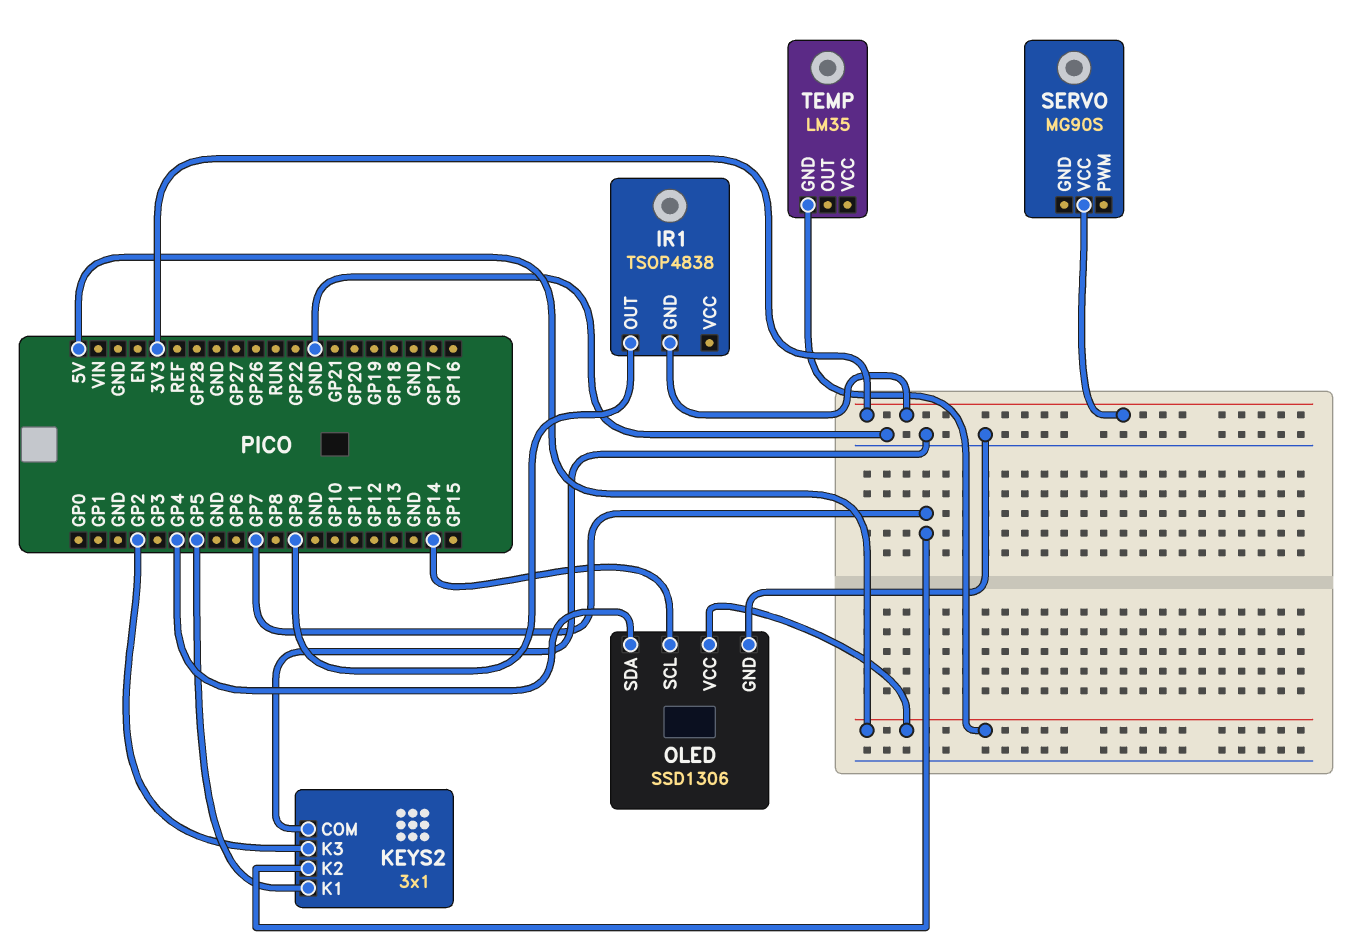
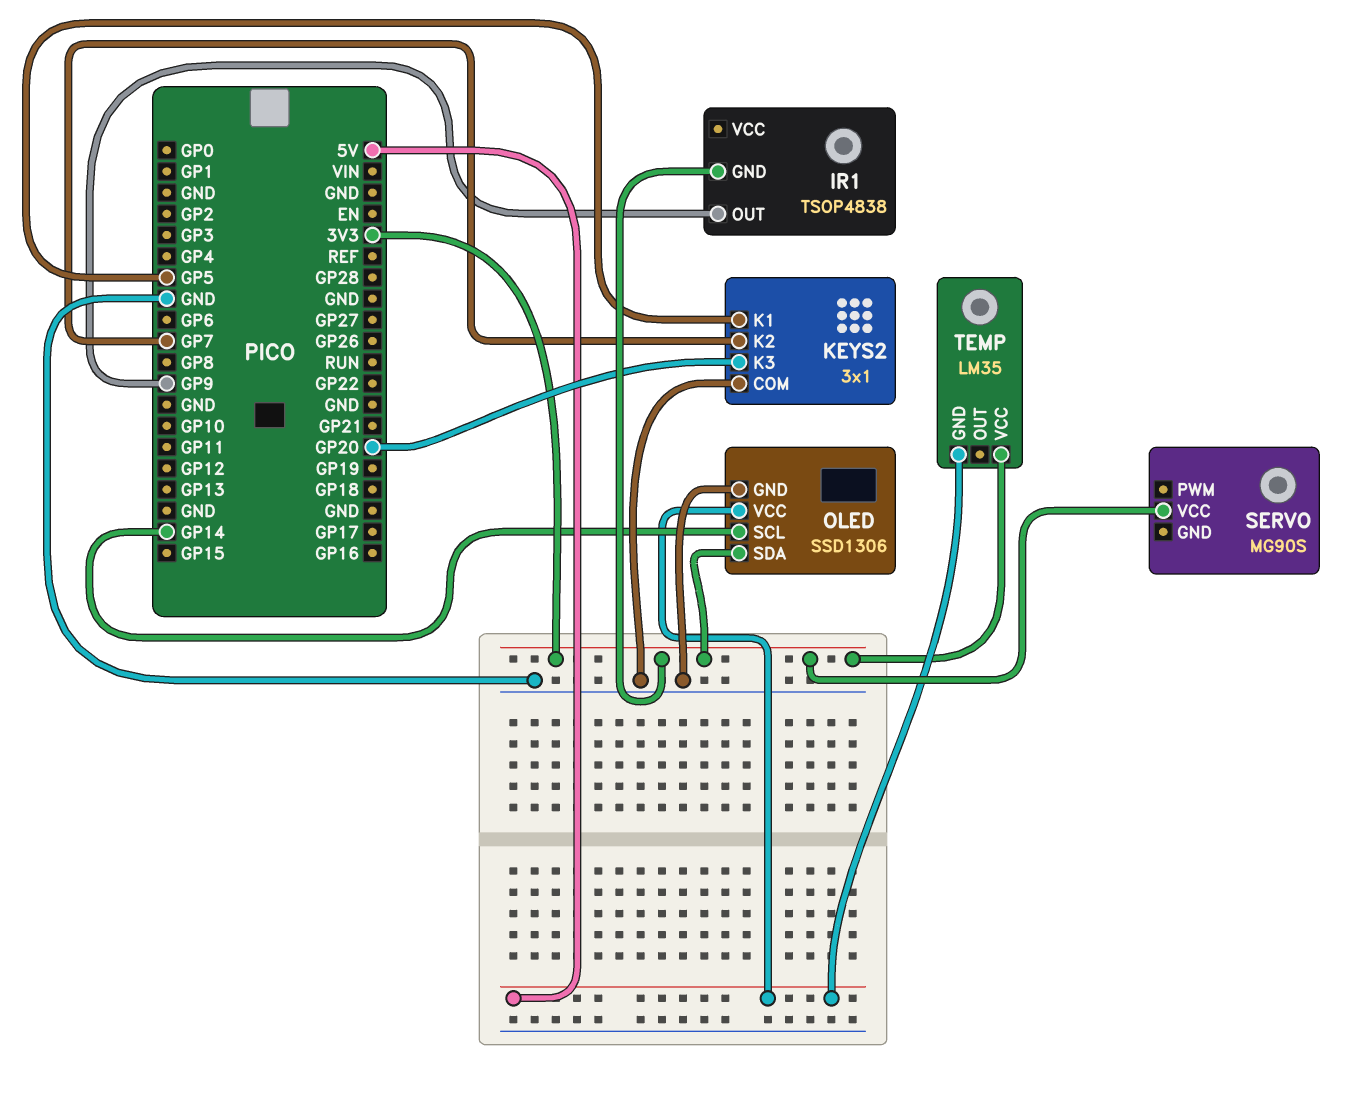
KEYS2 pin K3: GP2 -> GP20
OLED pin SDA: GP4 -> 3V3
TEMP pin VCC: none -> 3V3

